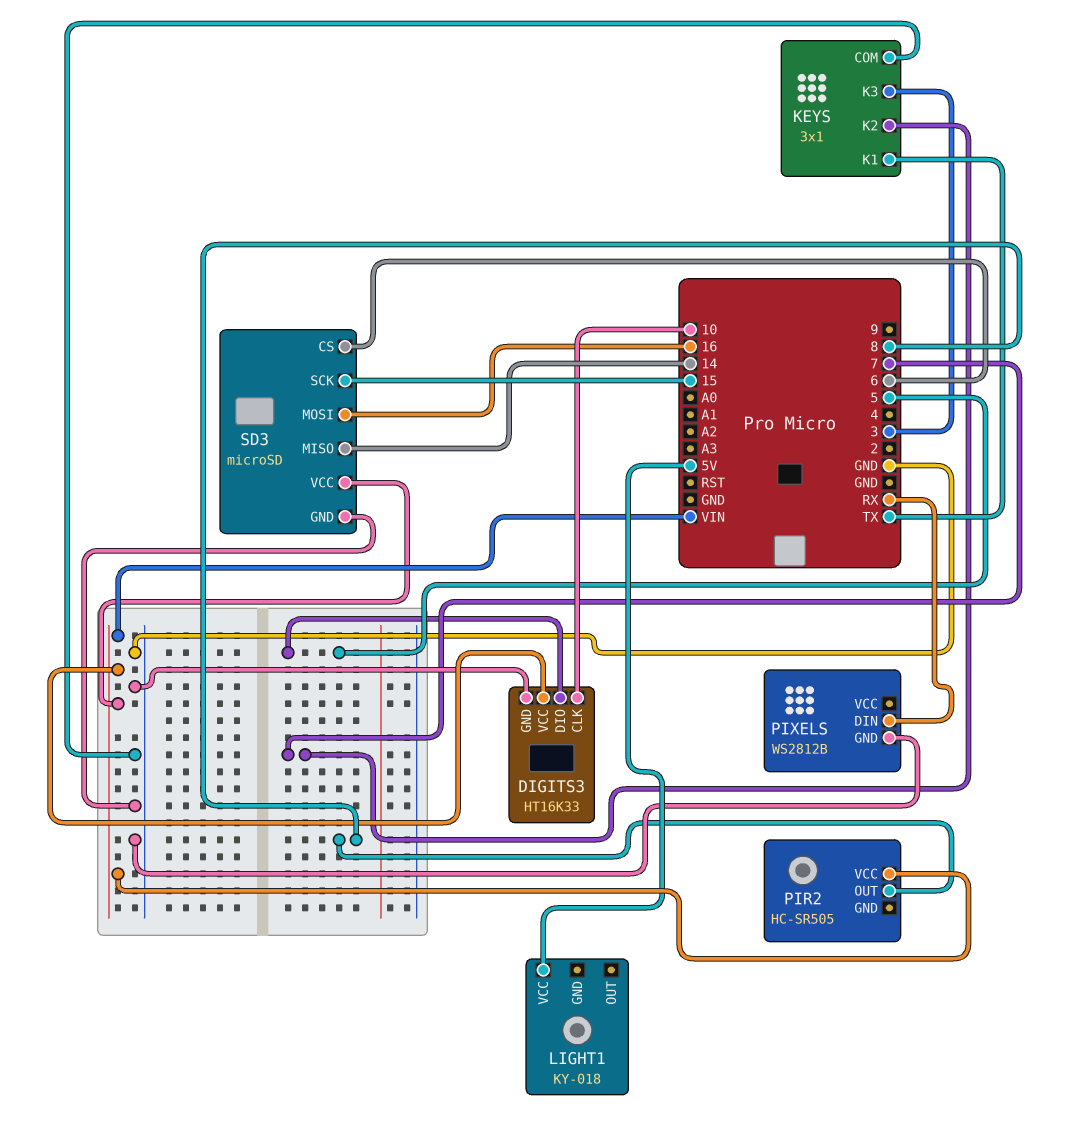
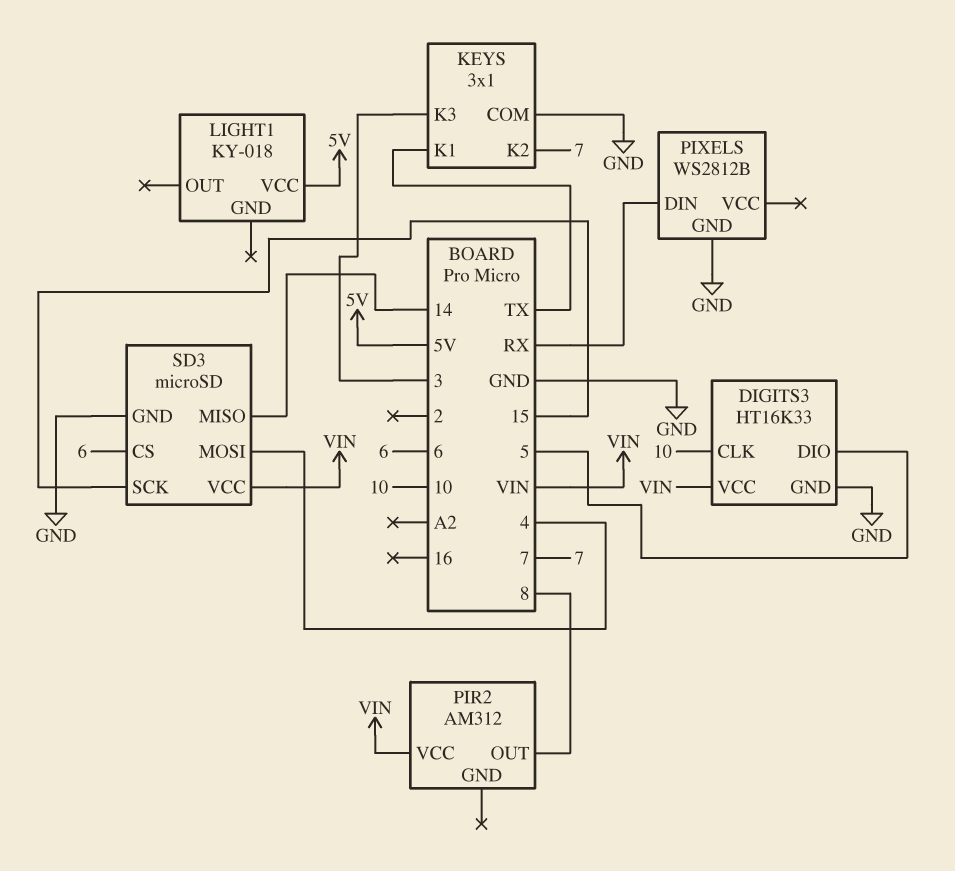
PIR2: HC-SR505 -> AM312
SD3 pin MOSI: 16 -> 4

